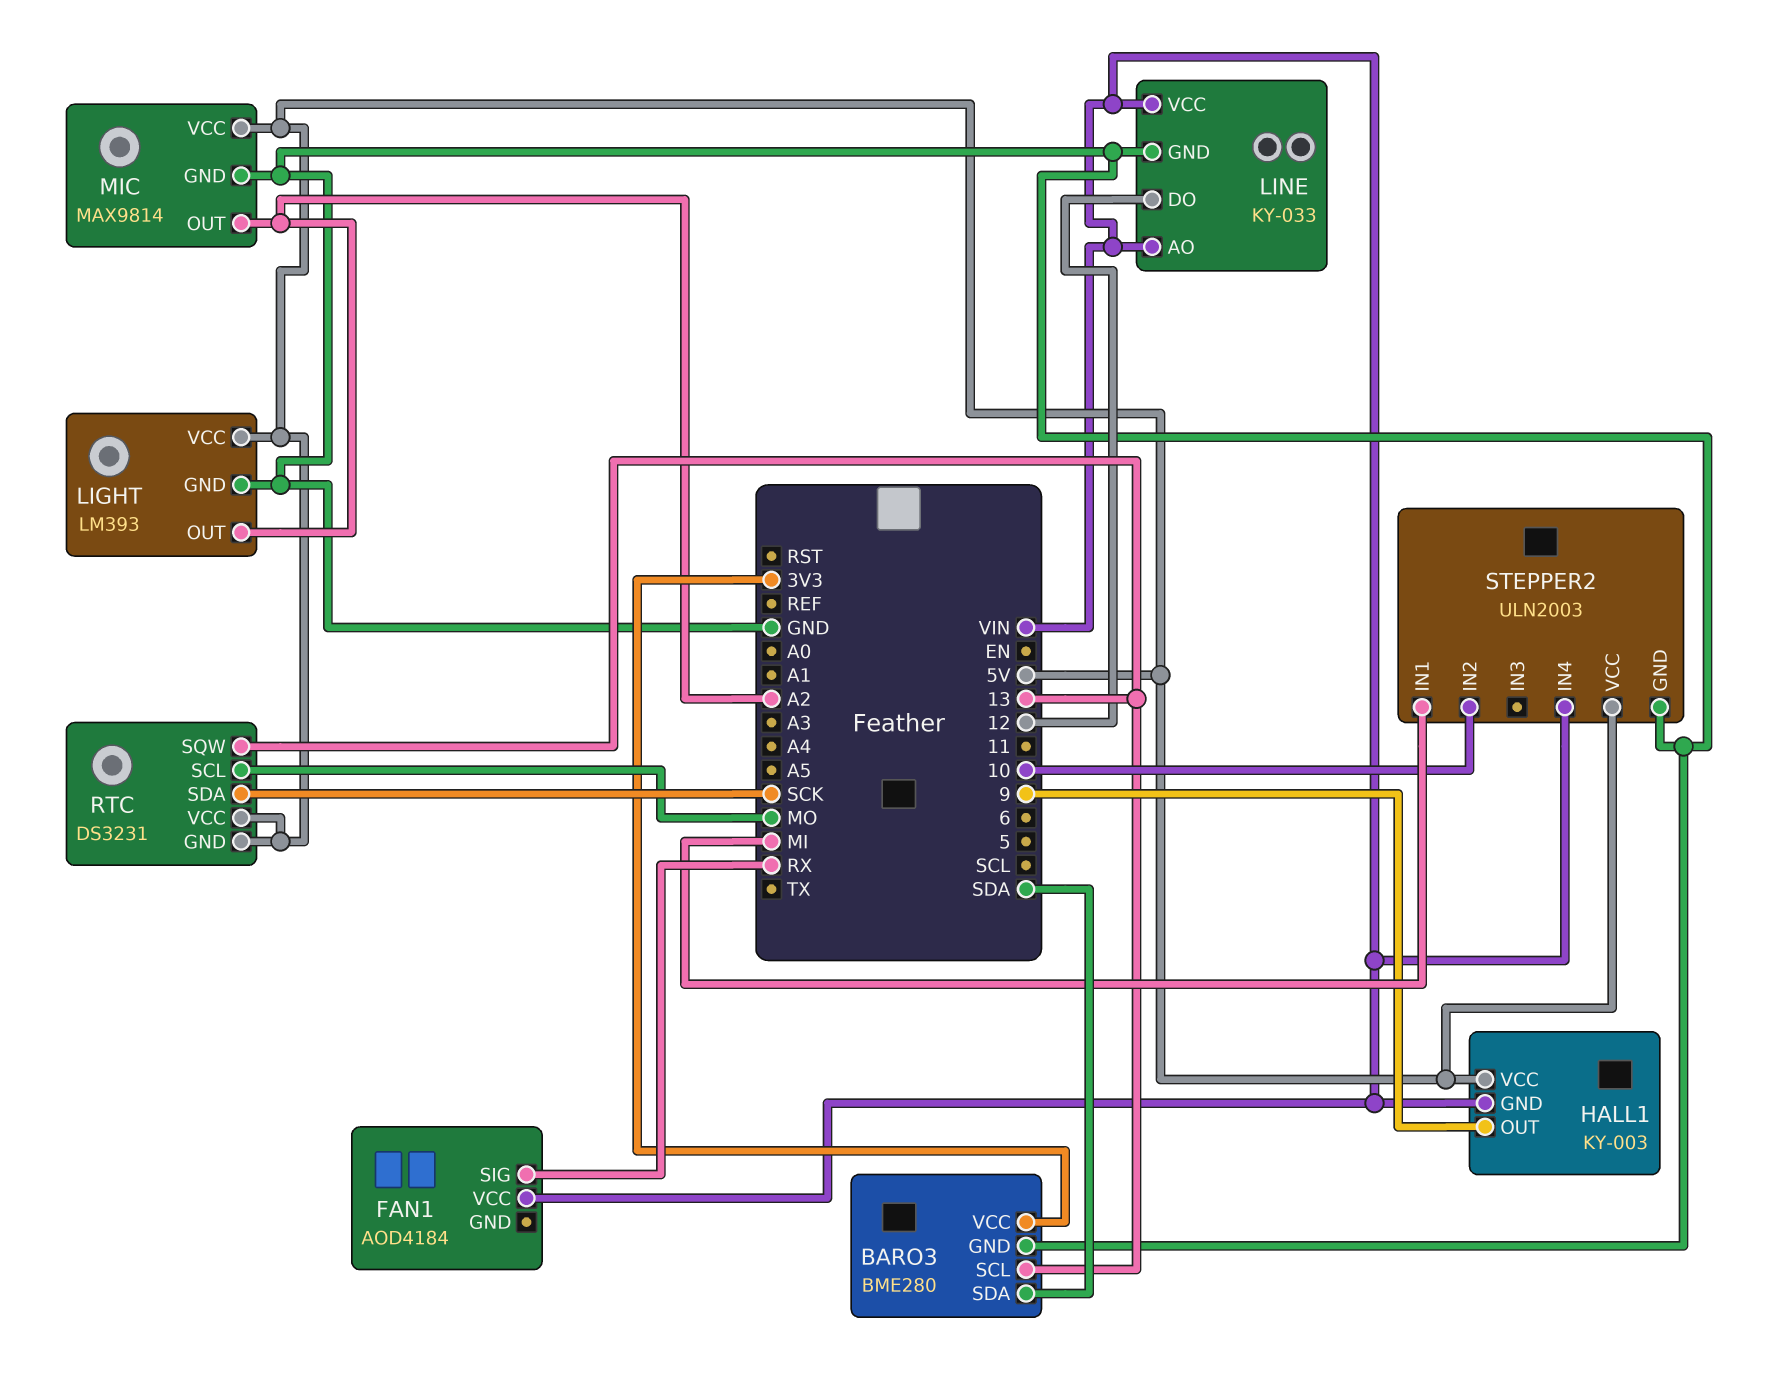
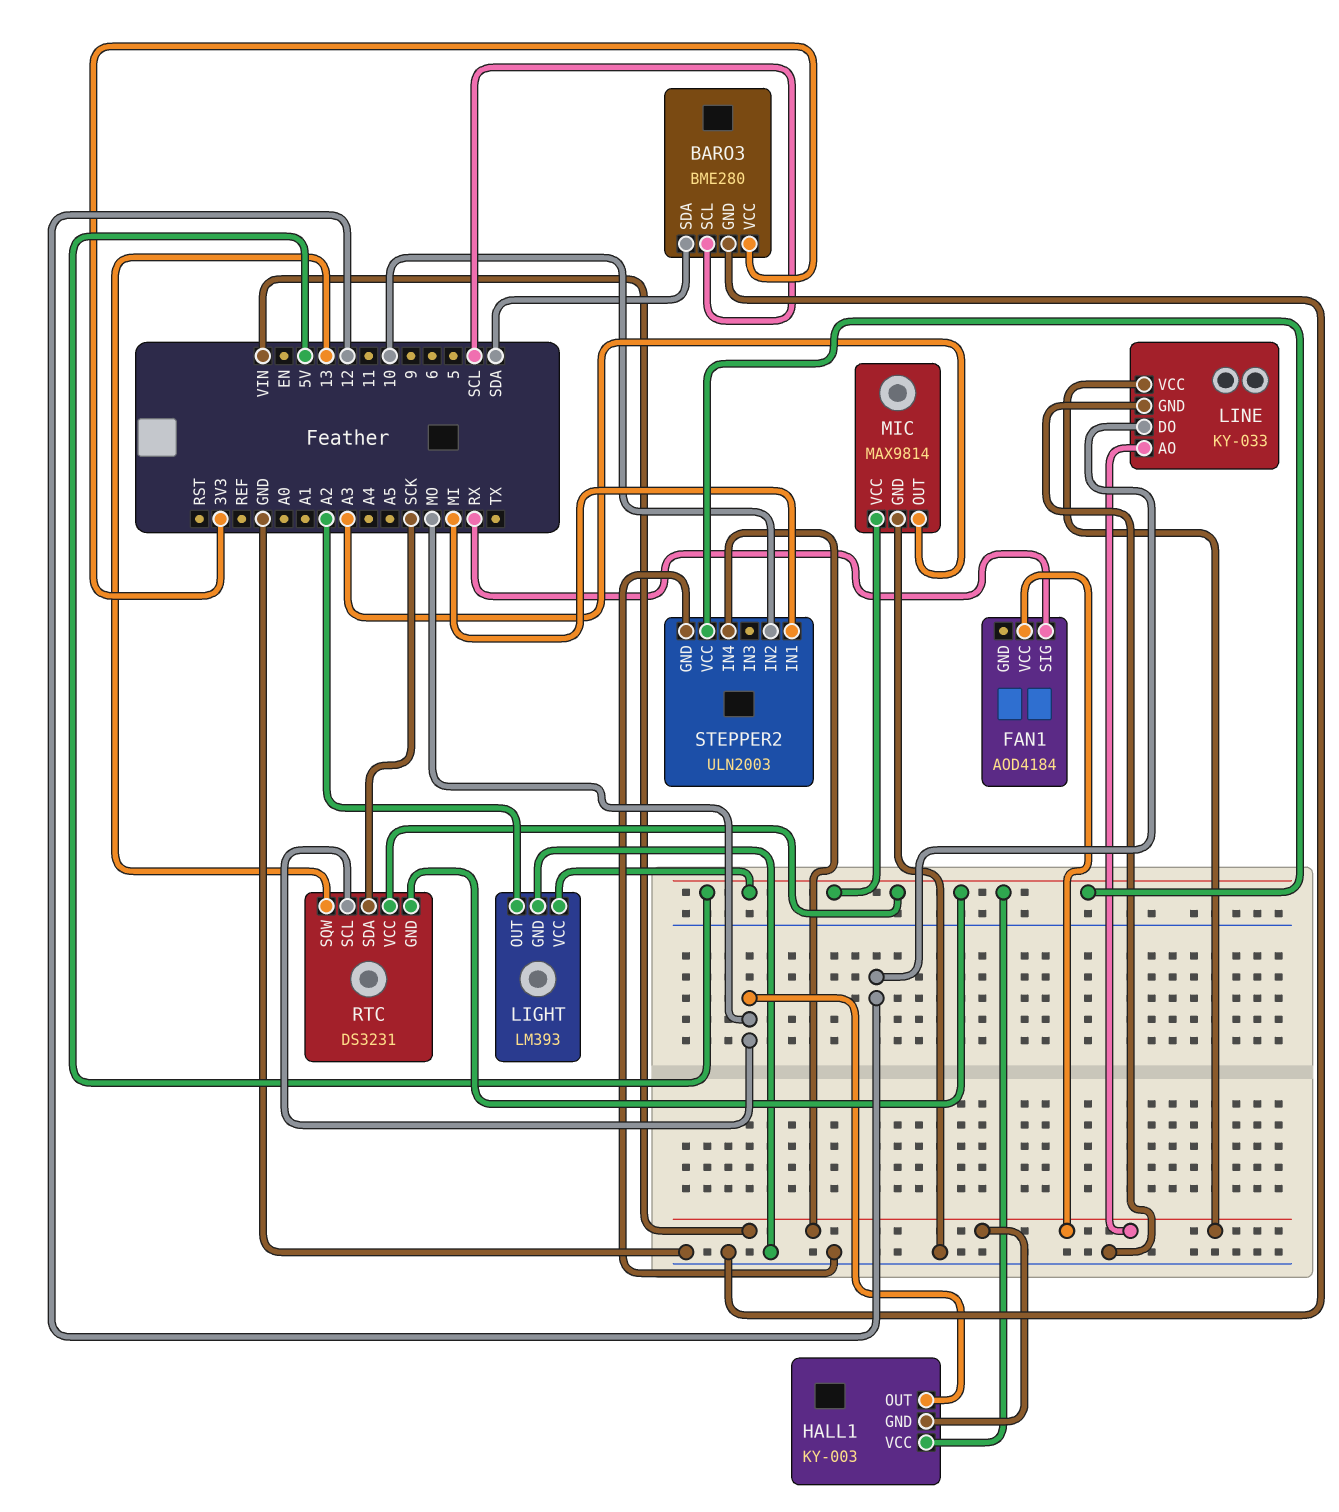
BARO3 pin SCL: 13 -> SCL
HALL1 pin OUT: 9 -> MO
MIC pin OUT: A2 -> A3

